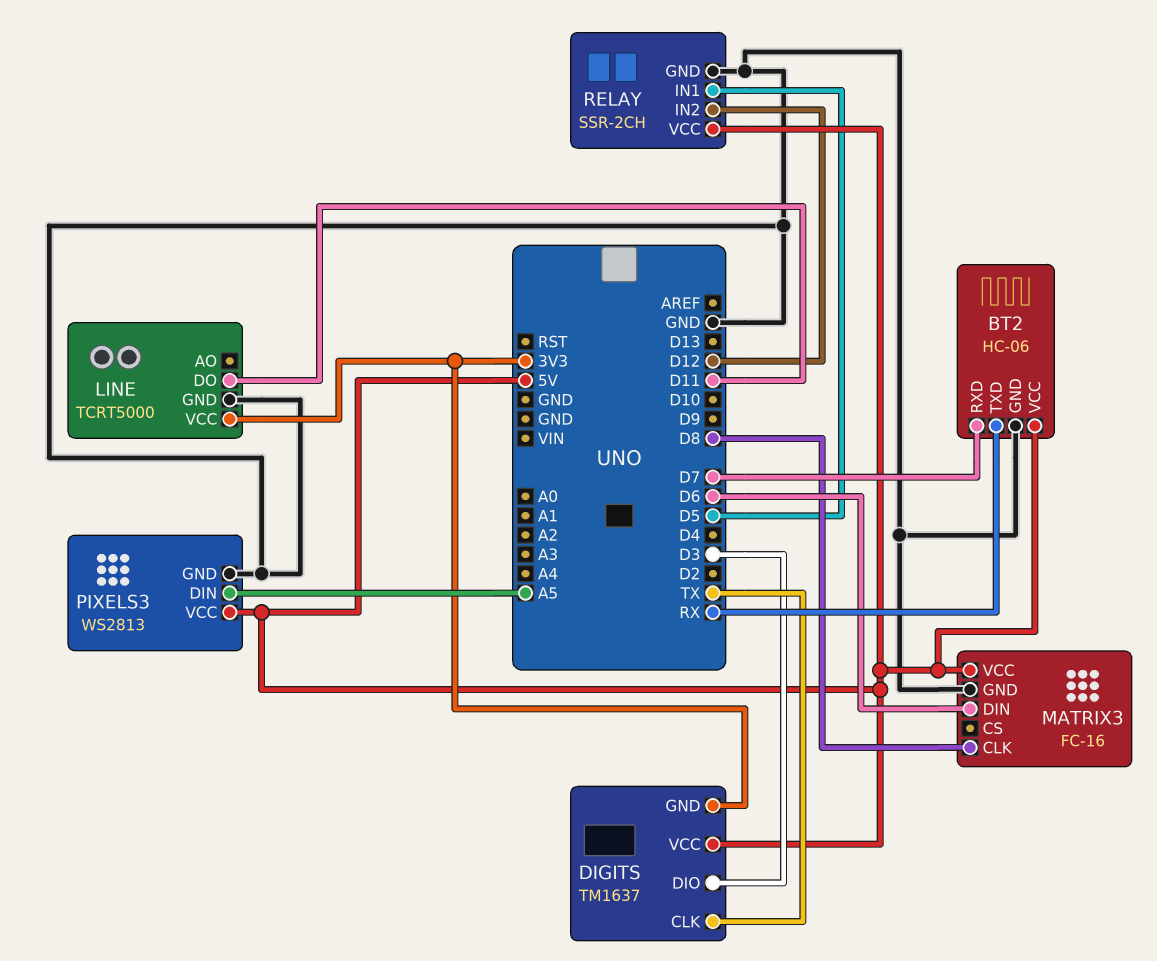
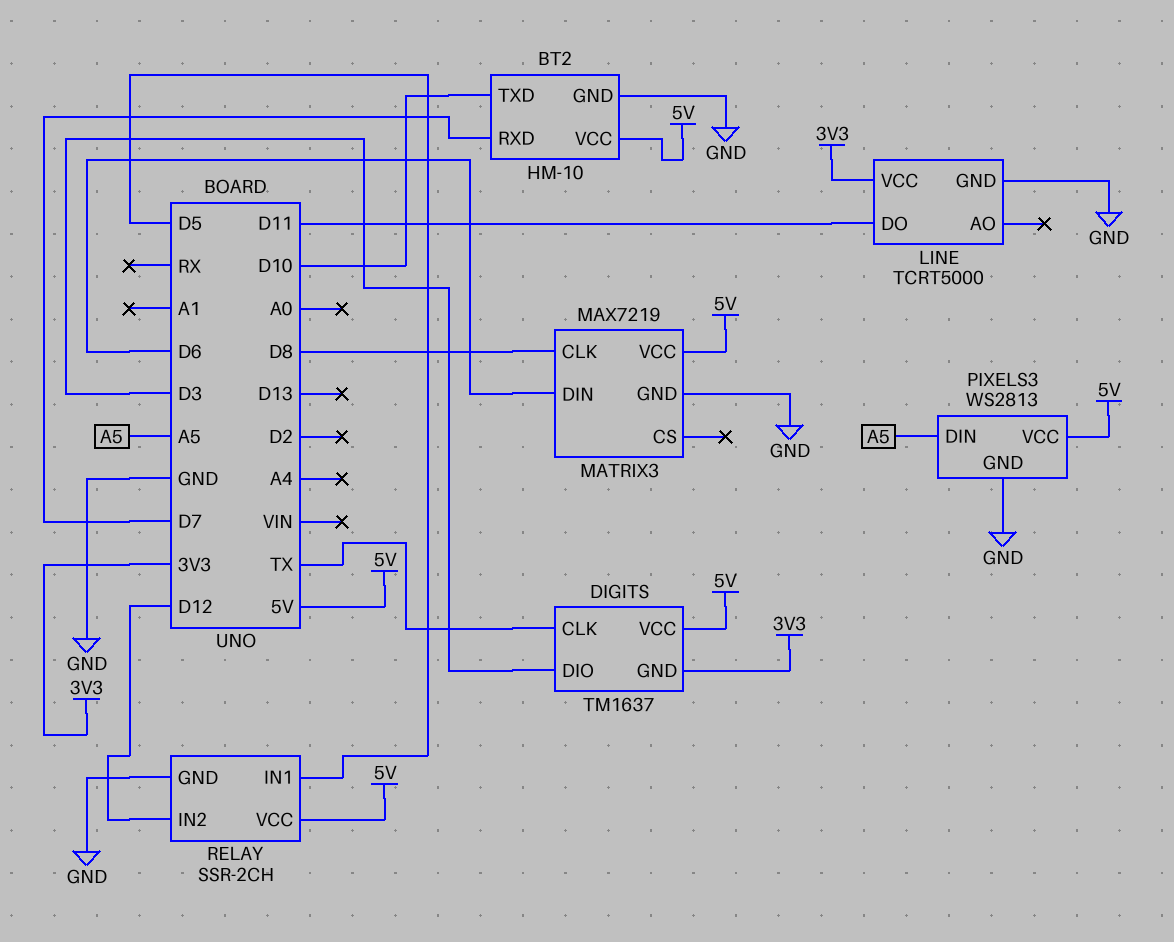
BT2: HC-06 -> HM-10
BT2 pin TXD: RX -> D10
MATRIX3: FC-16 -> MAX7219

